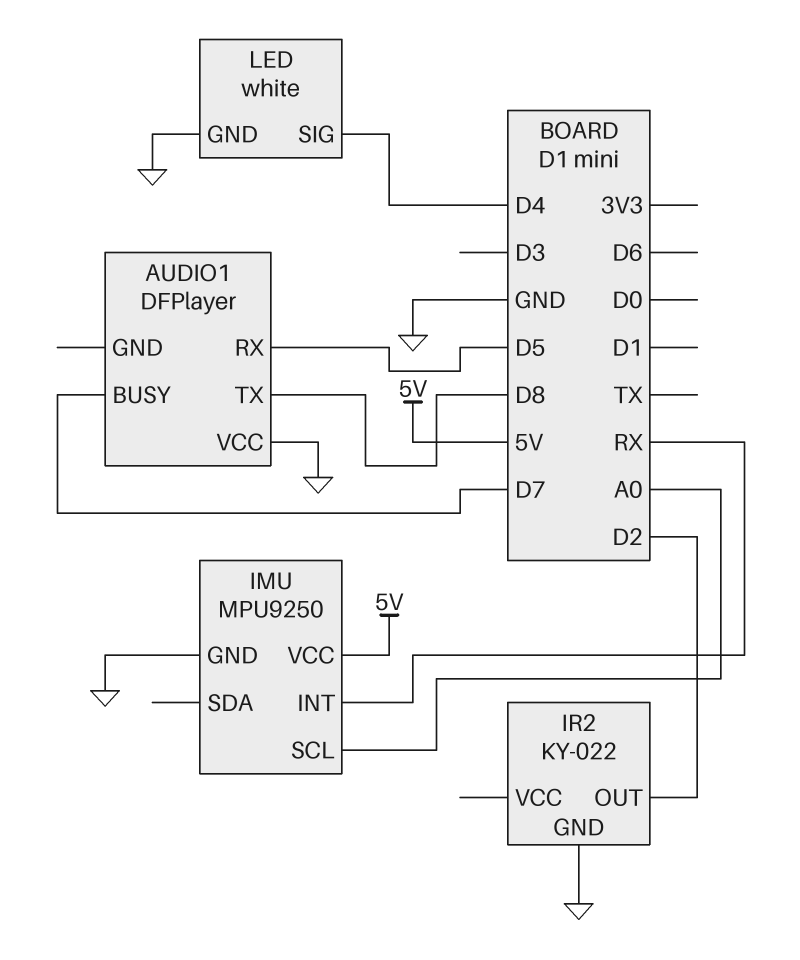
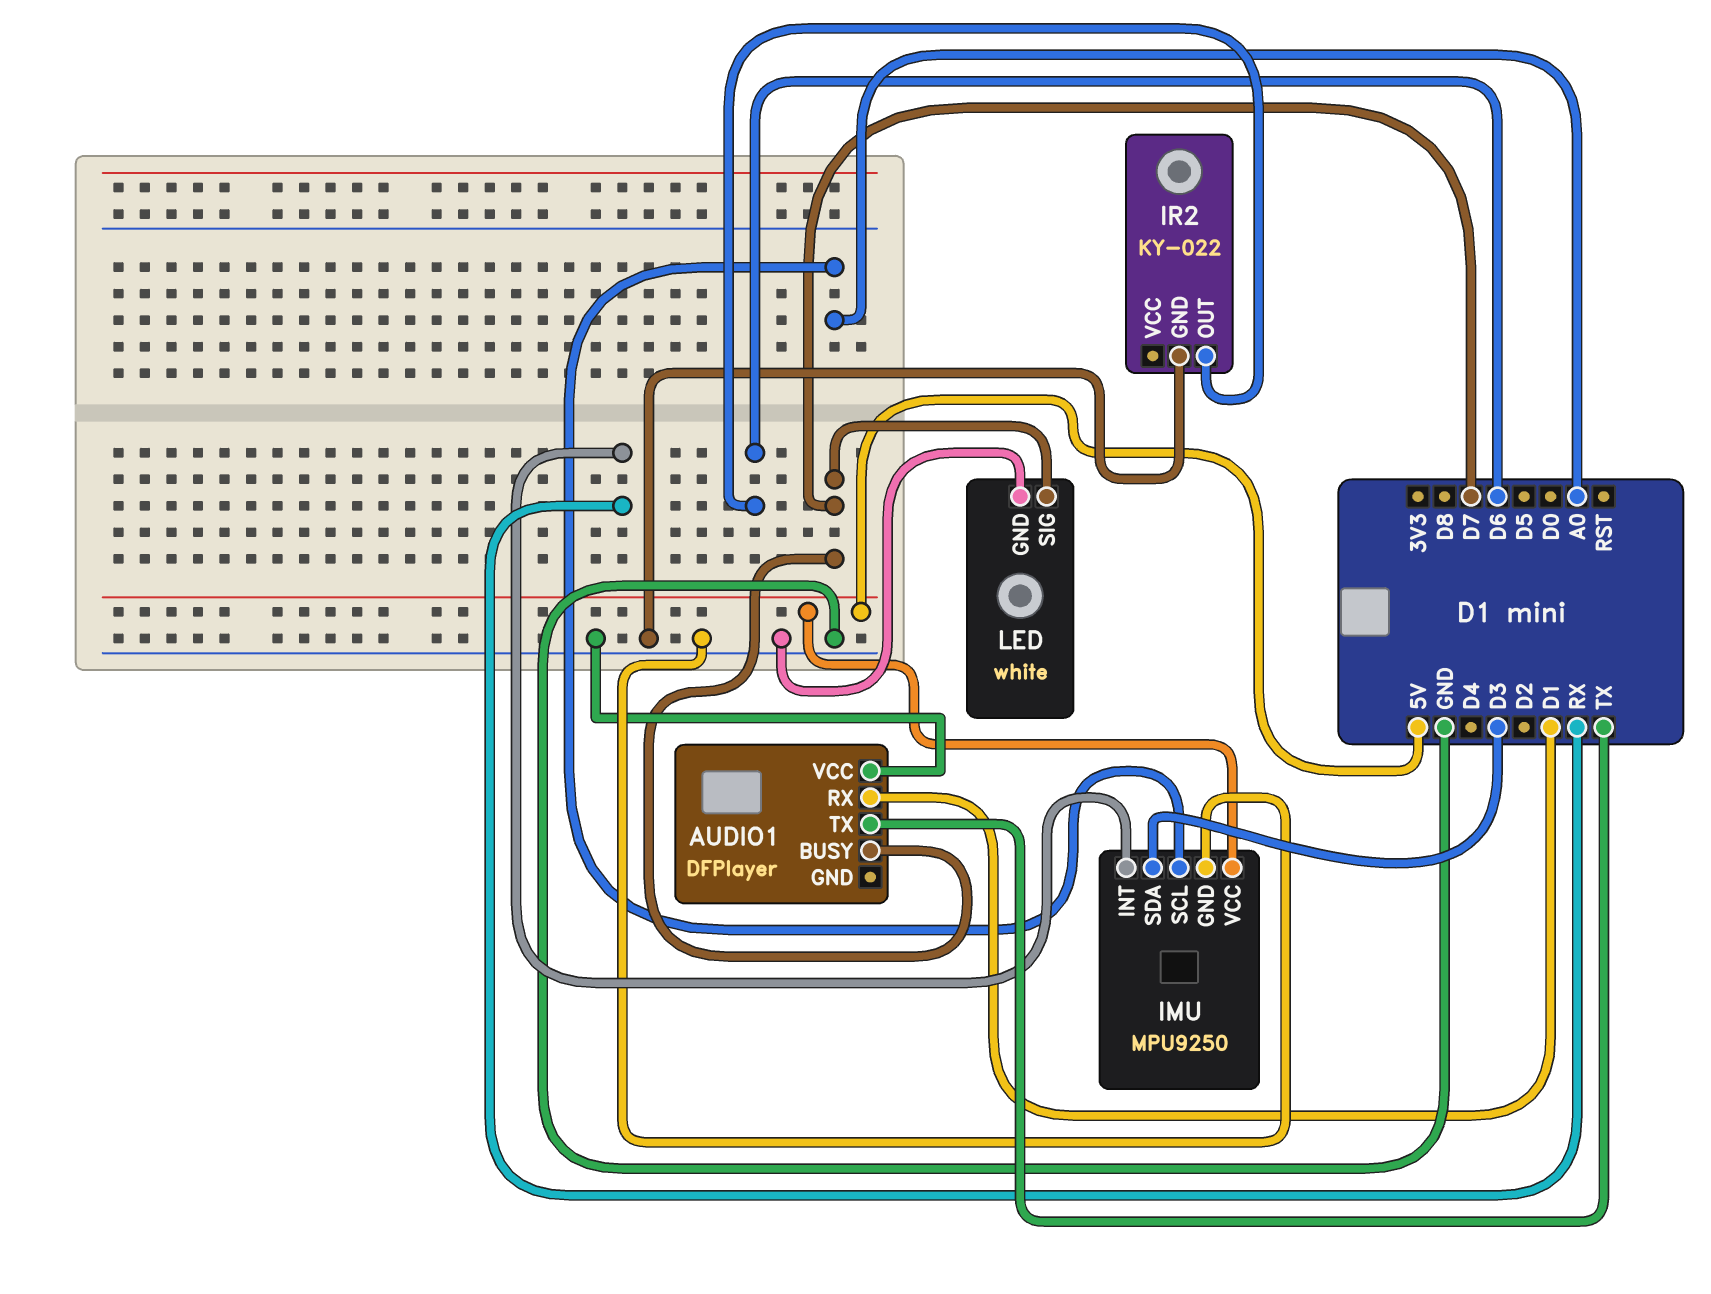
AUDIO1 pin RX: D5 -> D1
AUDIO1 pin TX: D8 -> TX
IMU pin SDA: none -> D3
IR2 pin OUT: D2 -> D6
LED pin SIG: D4 -> D7

